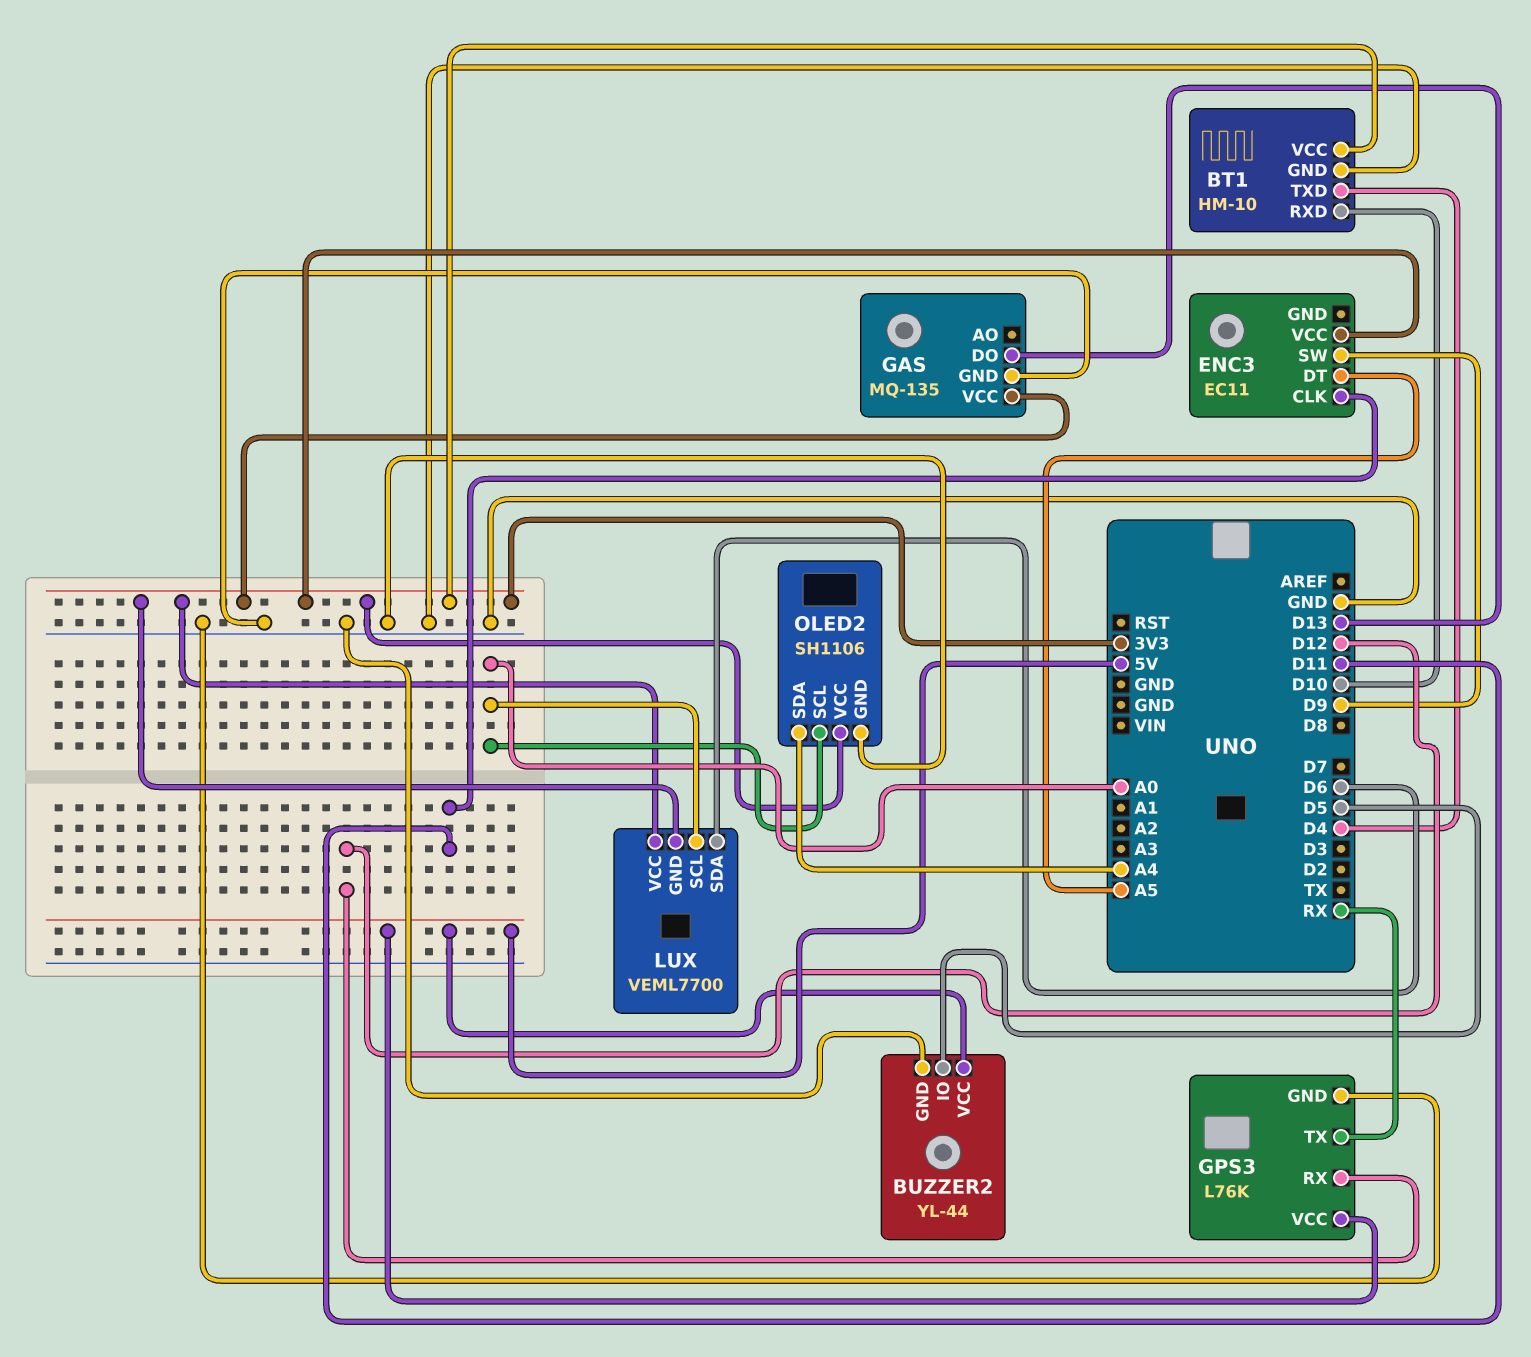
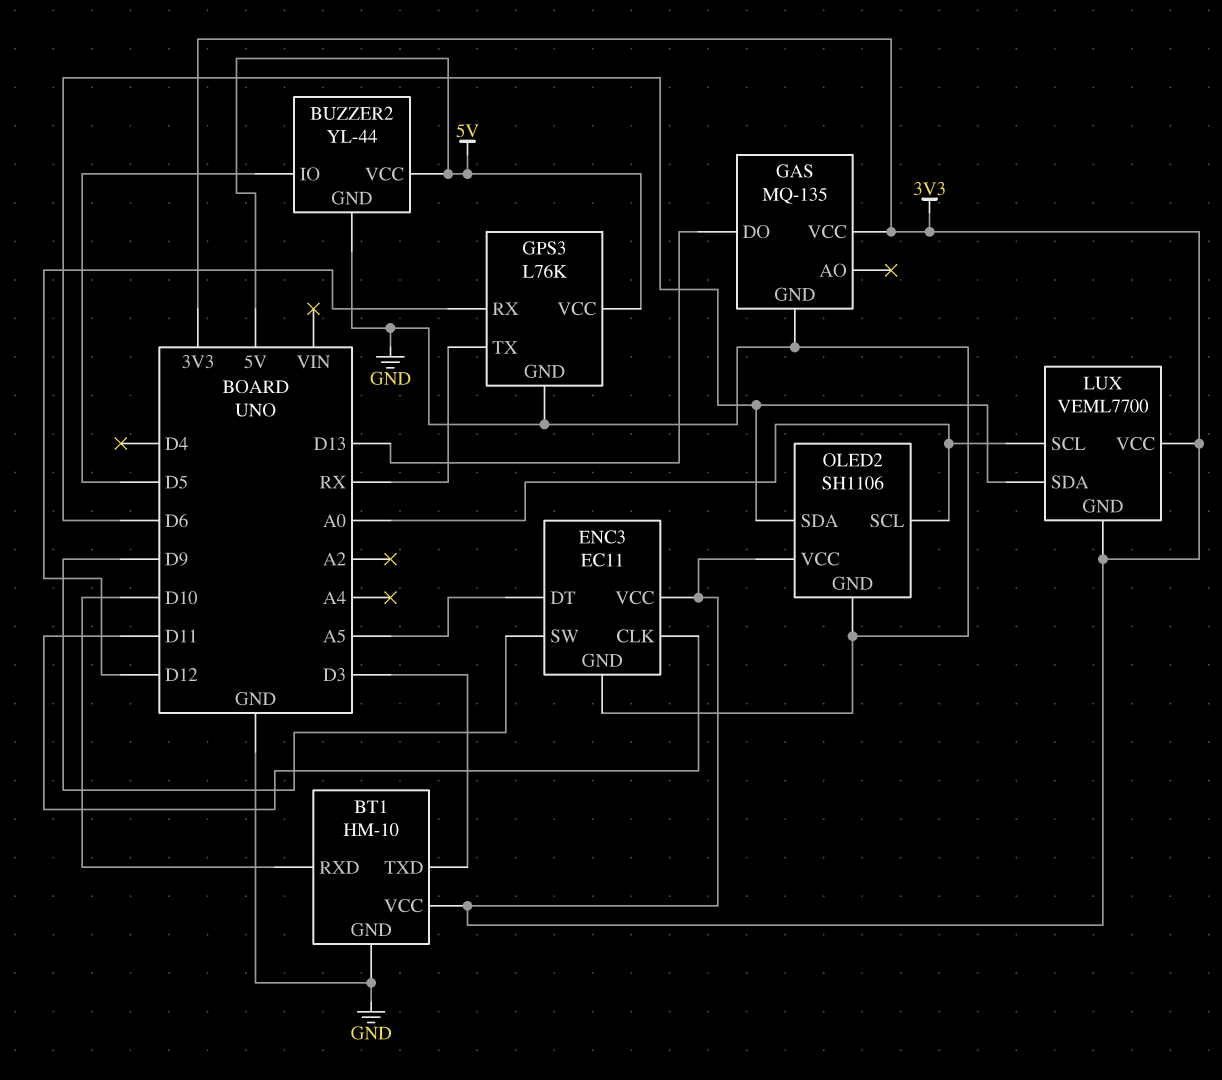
BT1 pin TXD: D4 -> D3
ENC3 pin GND: none -> GND
OLED2 pin SDA: A4 -> D6

